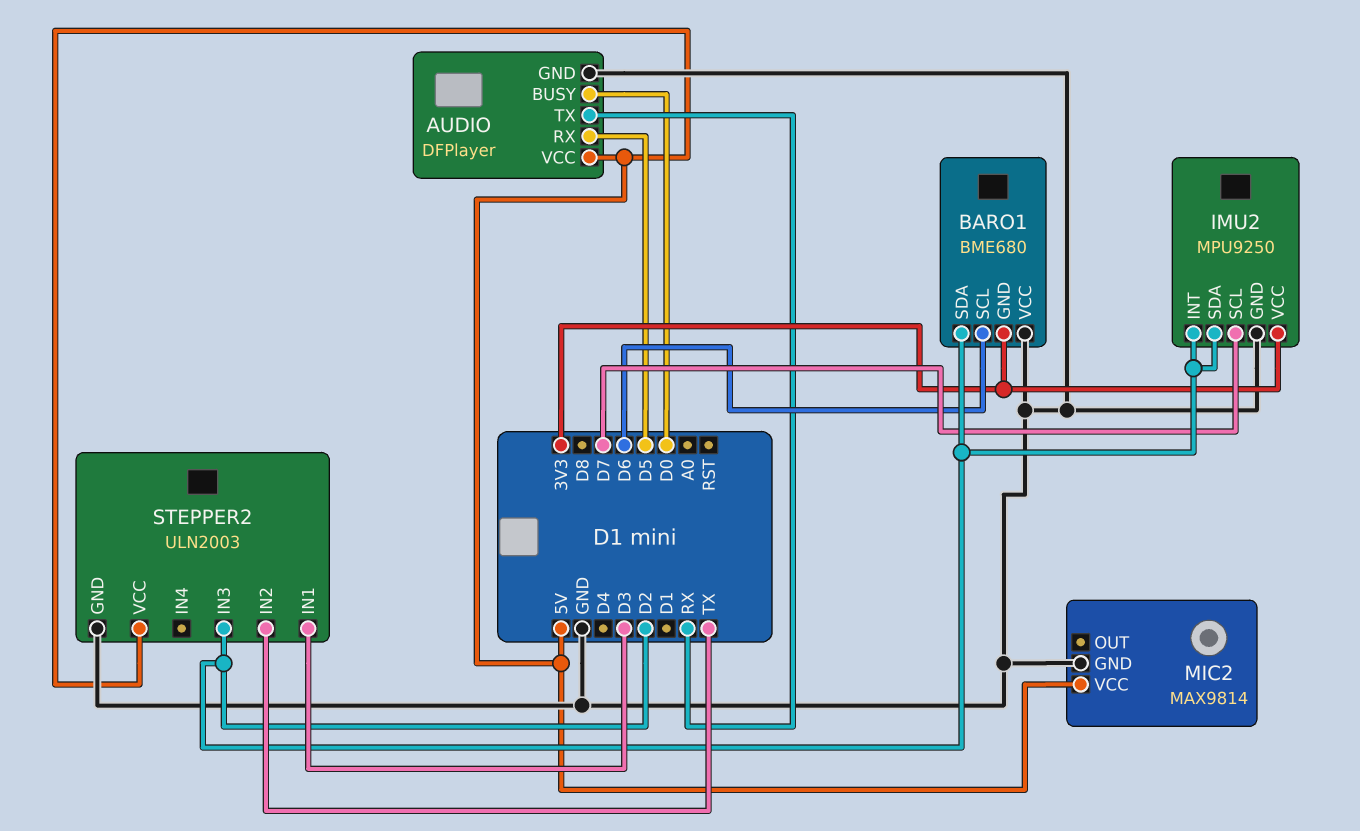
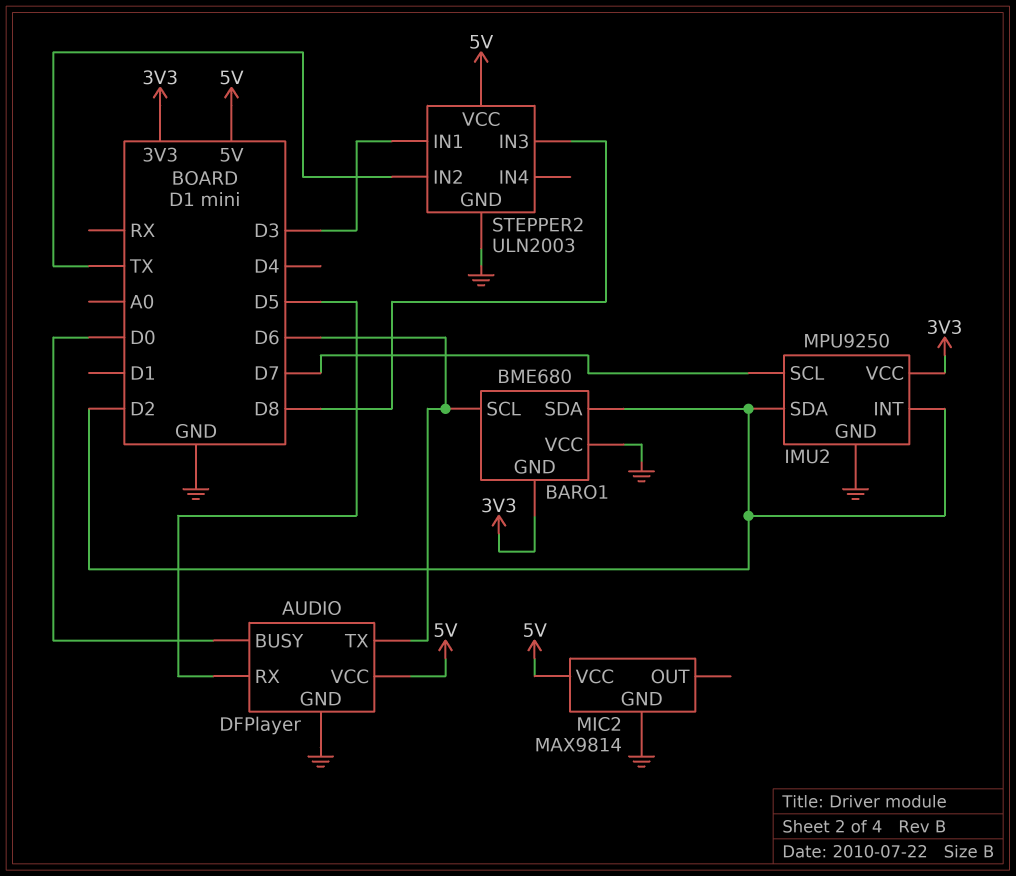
AUDIO pin TX: RX -> D6
STEPPER2 pin IN3: D2 -> D8

